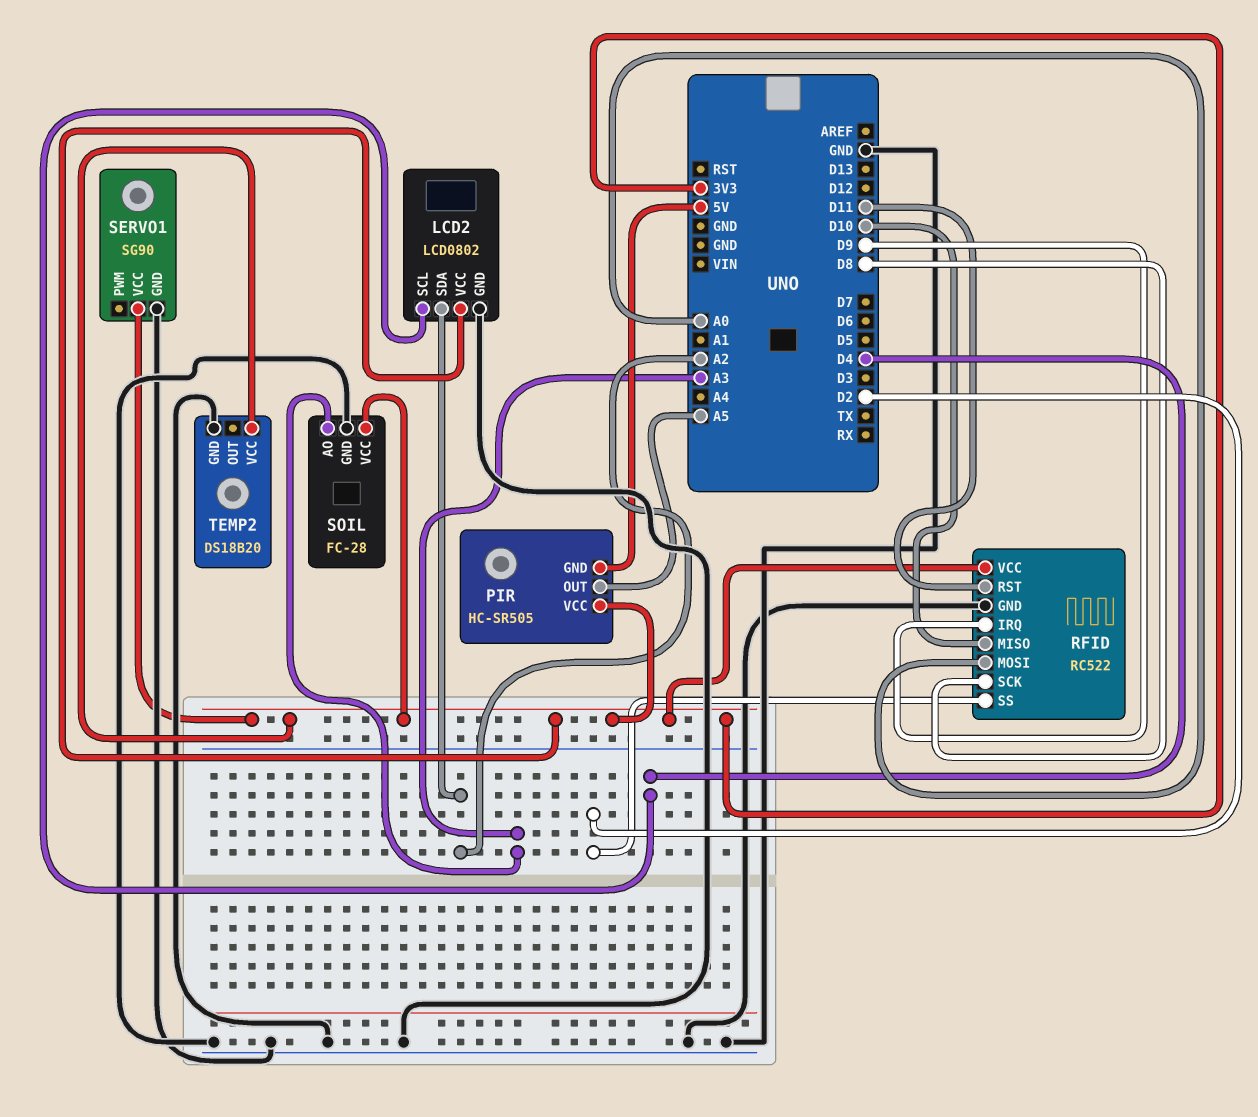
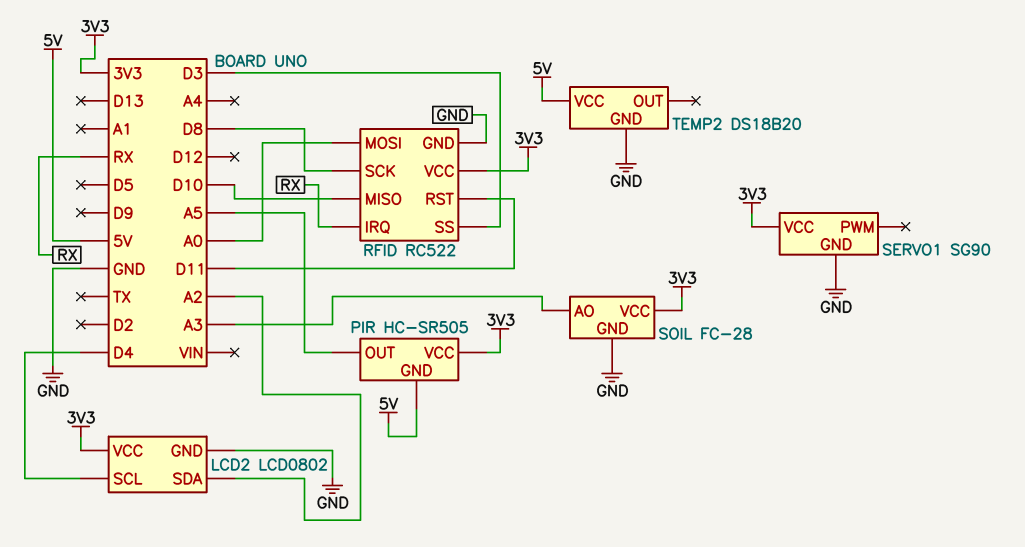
RFID pin IRQ: D9 -> RX
RFID pin SS: D2 -> D3
TEMP2 pin VCC: 3V3 -> 5V

